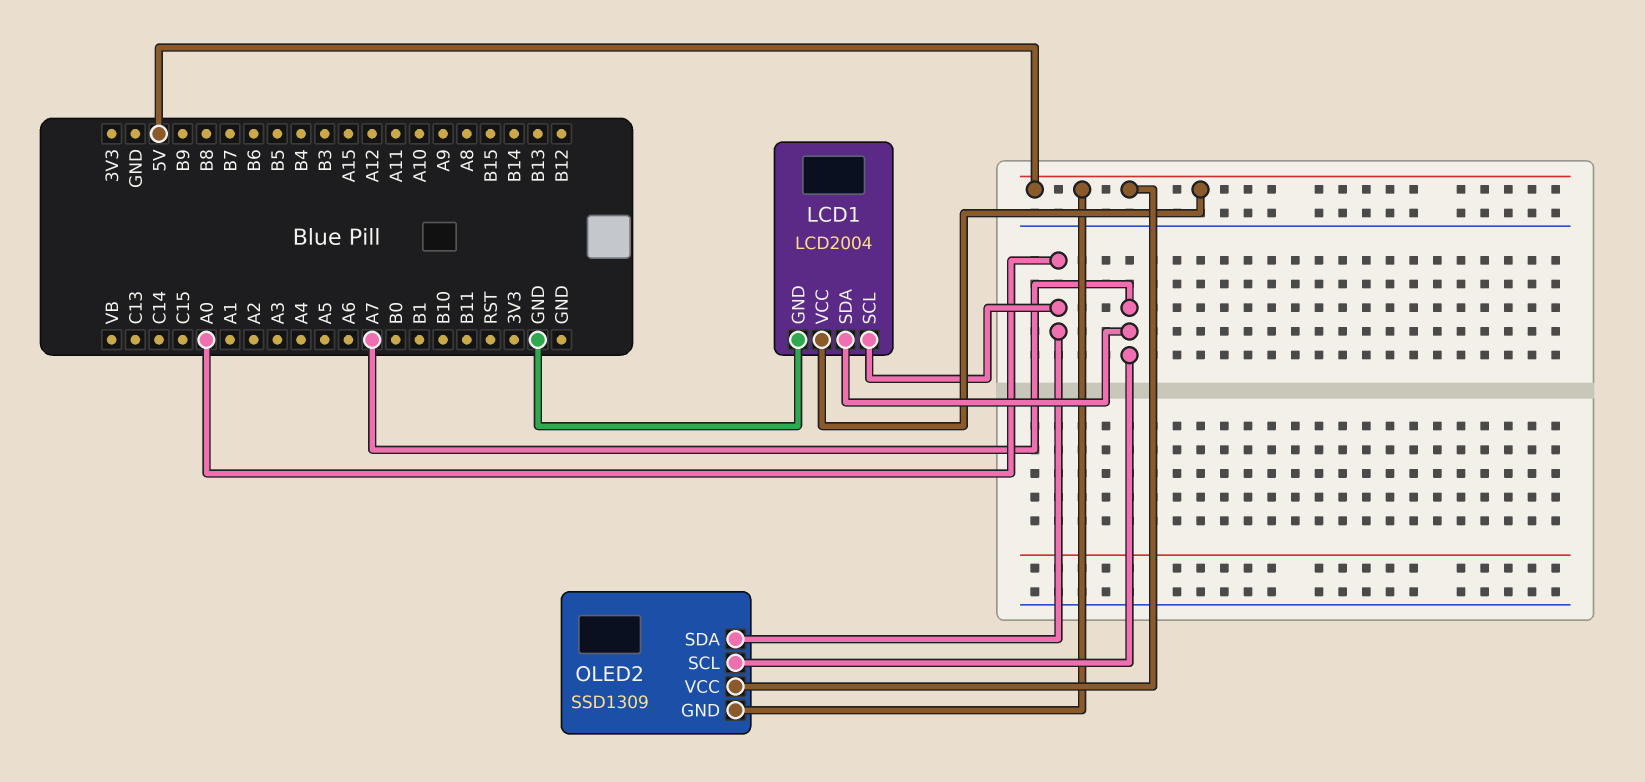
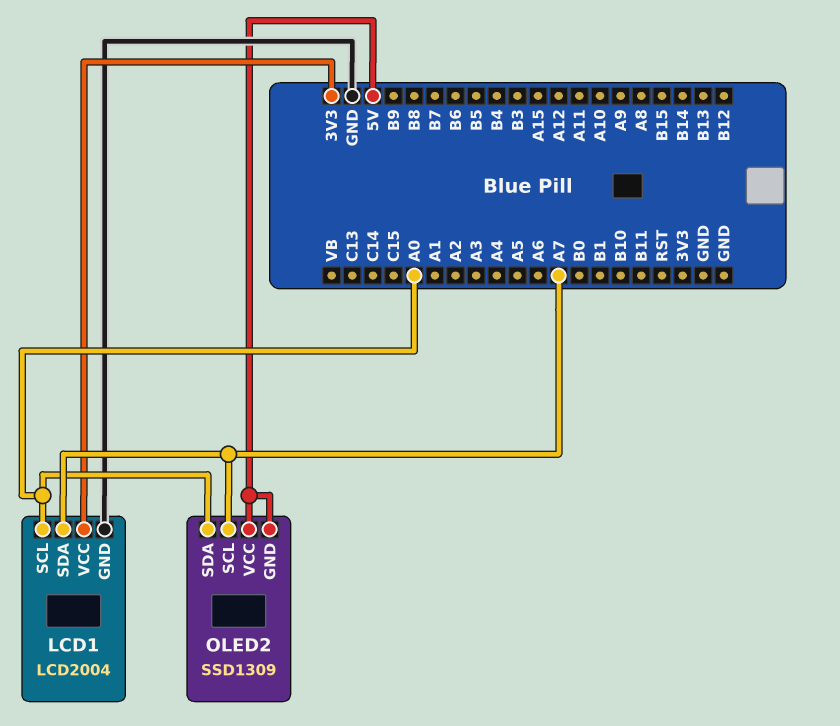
LCD1 pin VCC: 5V -> 3V3

